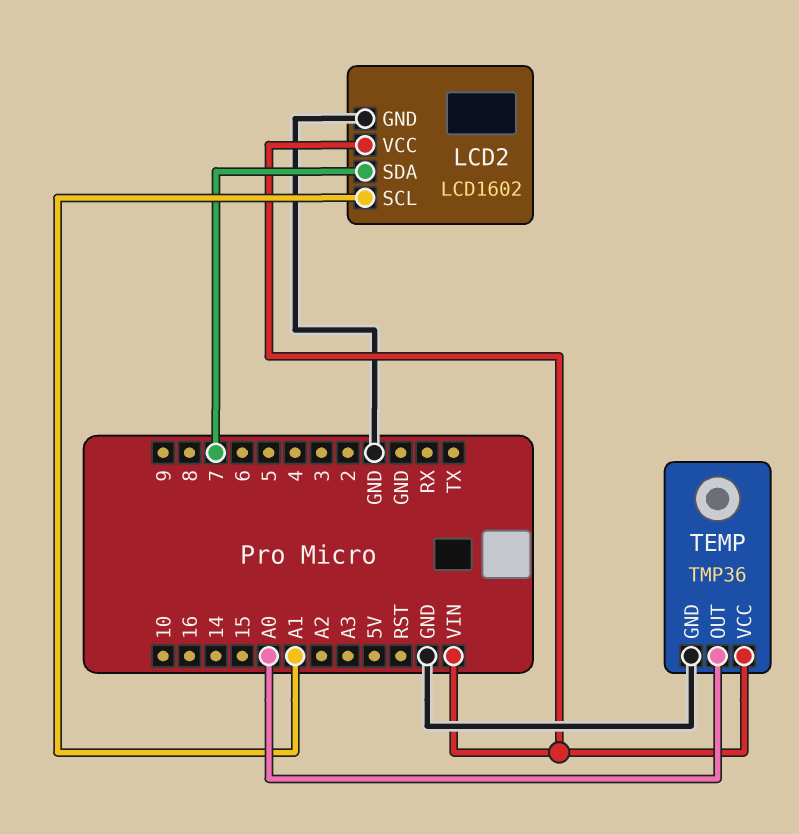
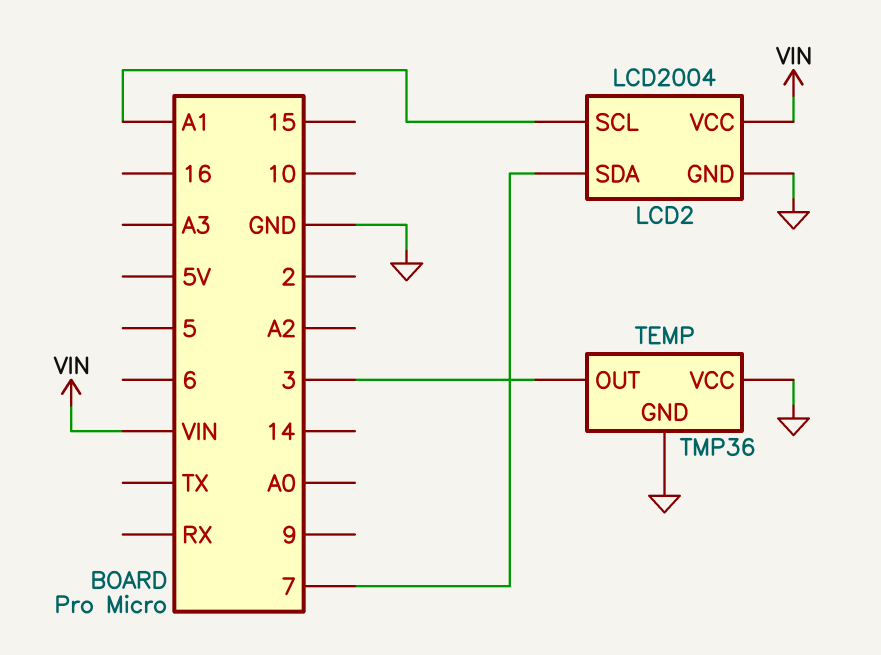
LCD2: LCD1602 -> LCD2004
TEMP pin OUT: A0 -> 3
TEMP pin VCC: VIN -> GND

